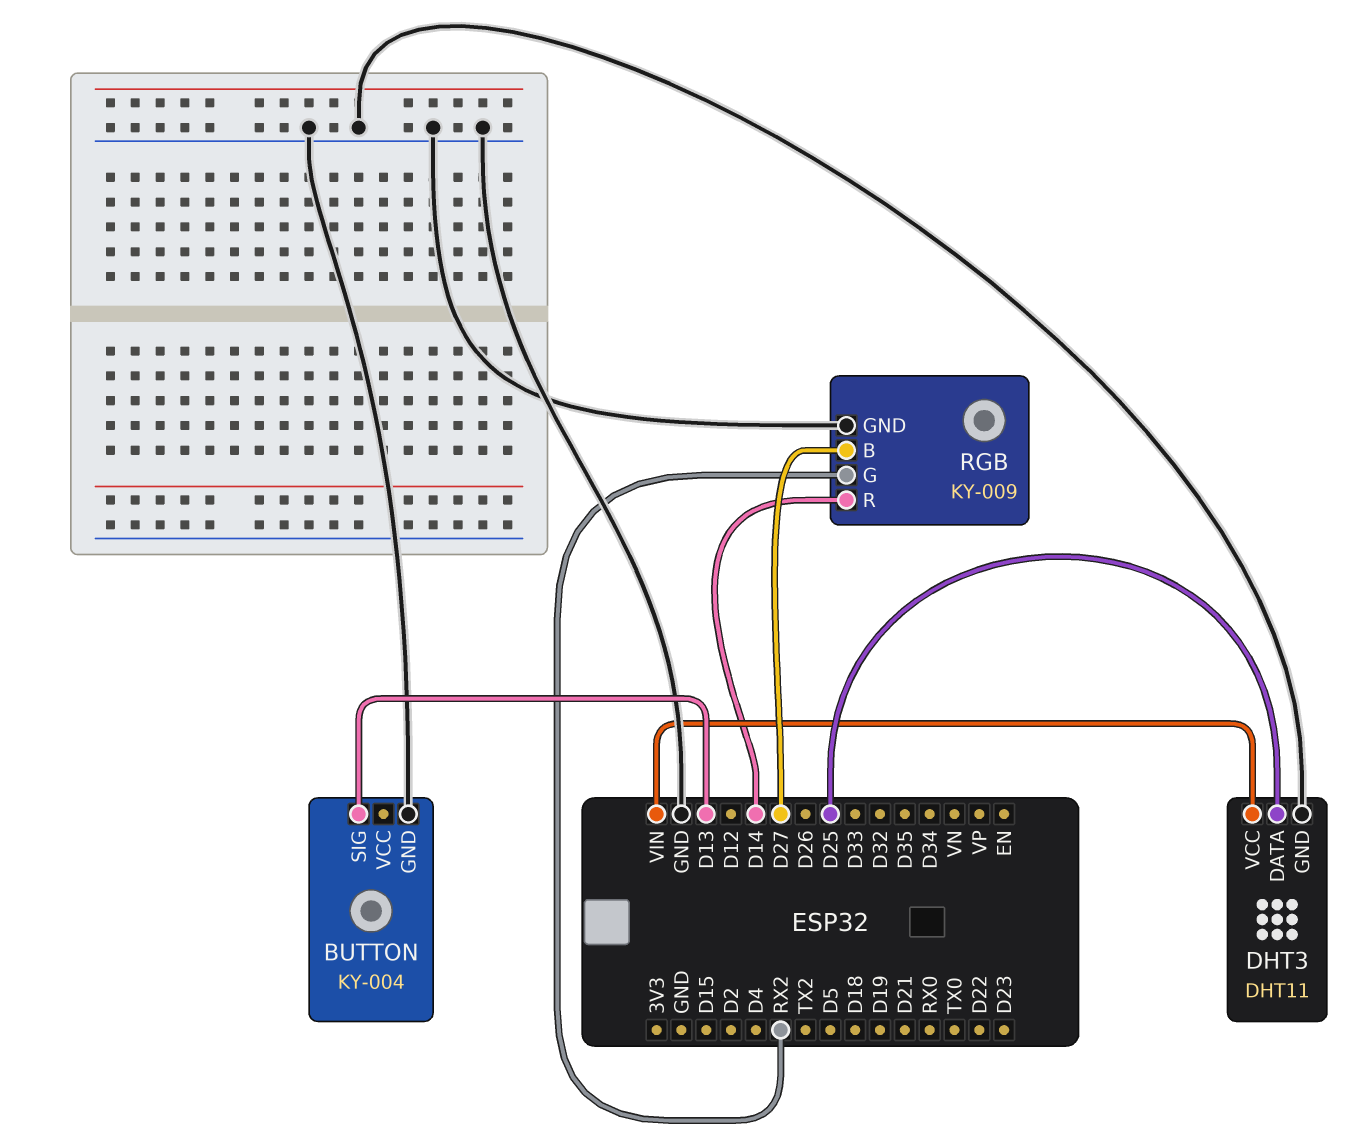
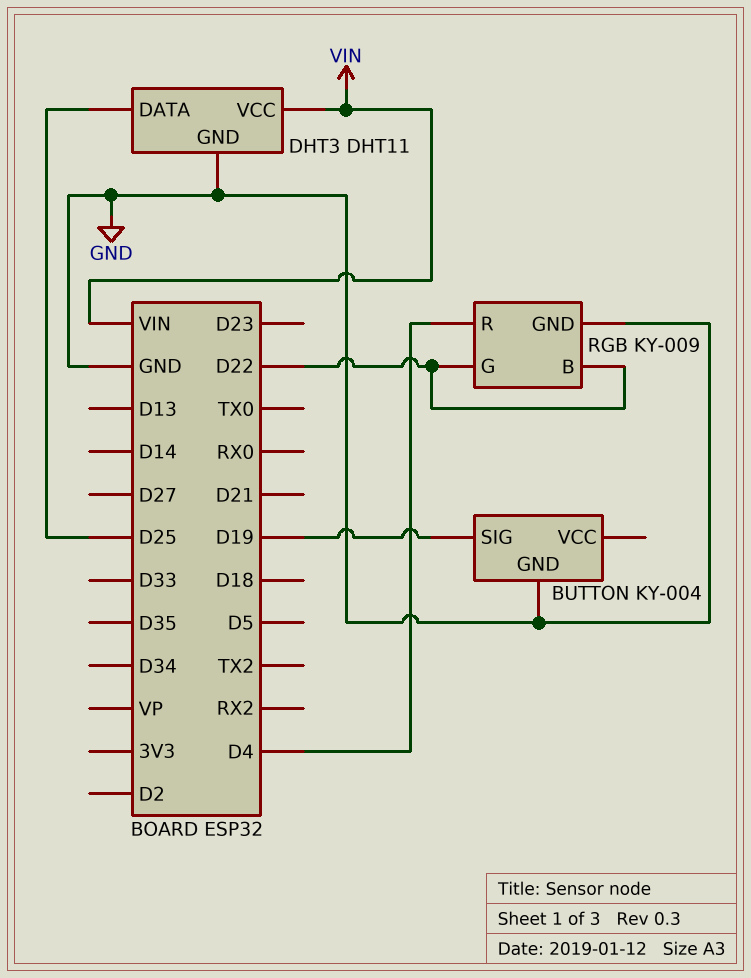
BUTTON pin SIG: D13 -> D19
RGB pin B: D27 -> D22
RGB pin G: RX2 -> D22
RGB pin R: D14 -> D4

